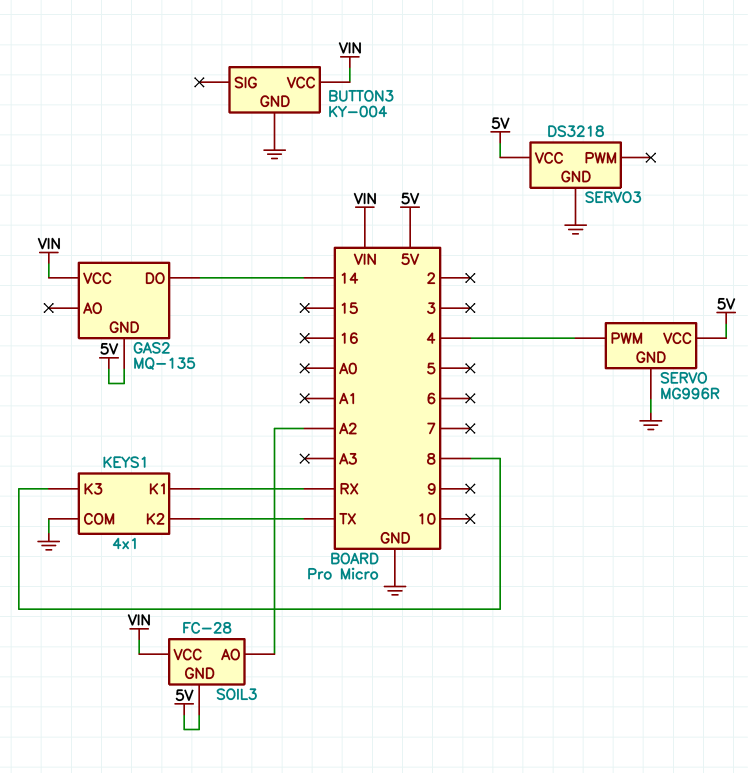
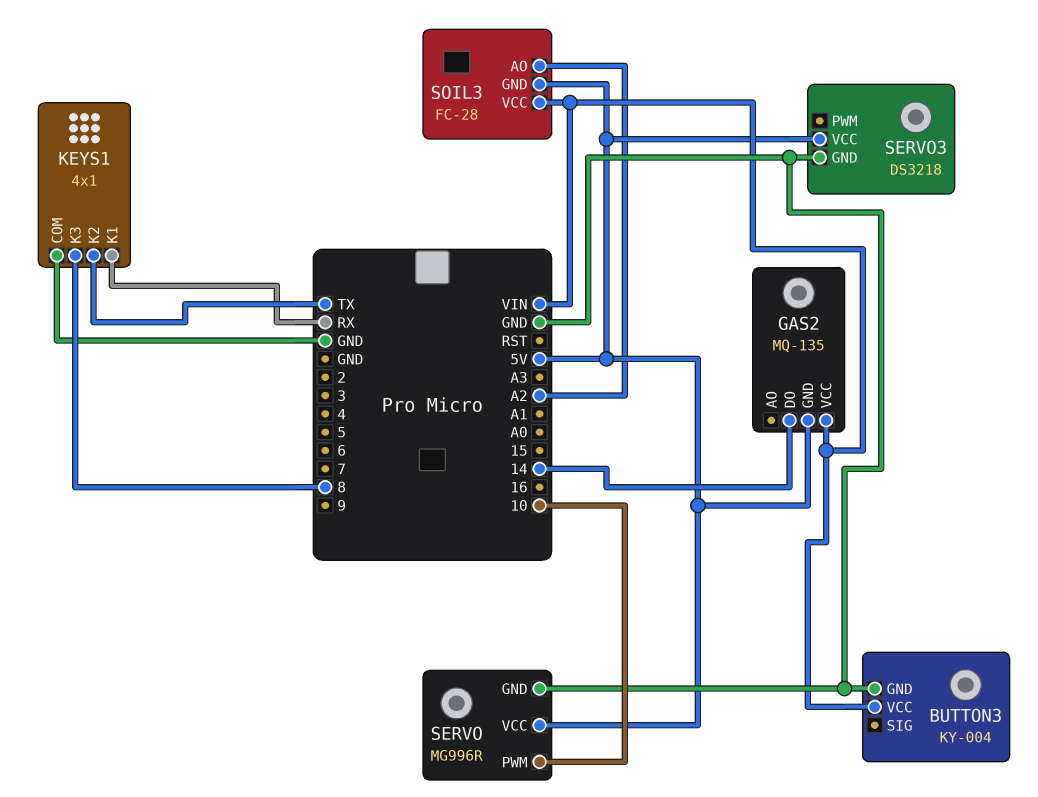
SERVO pin PWM: 4 -> 10

